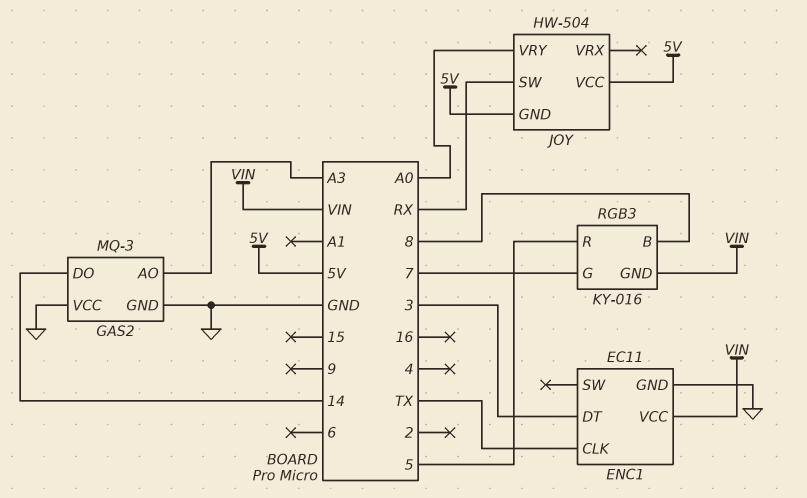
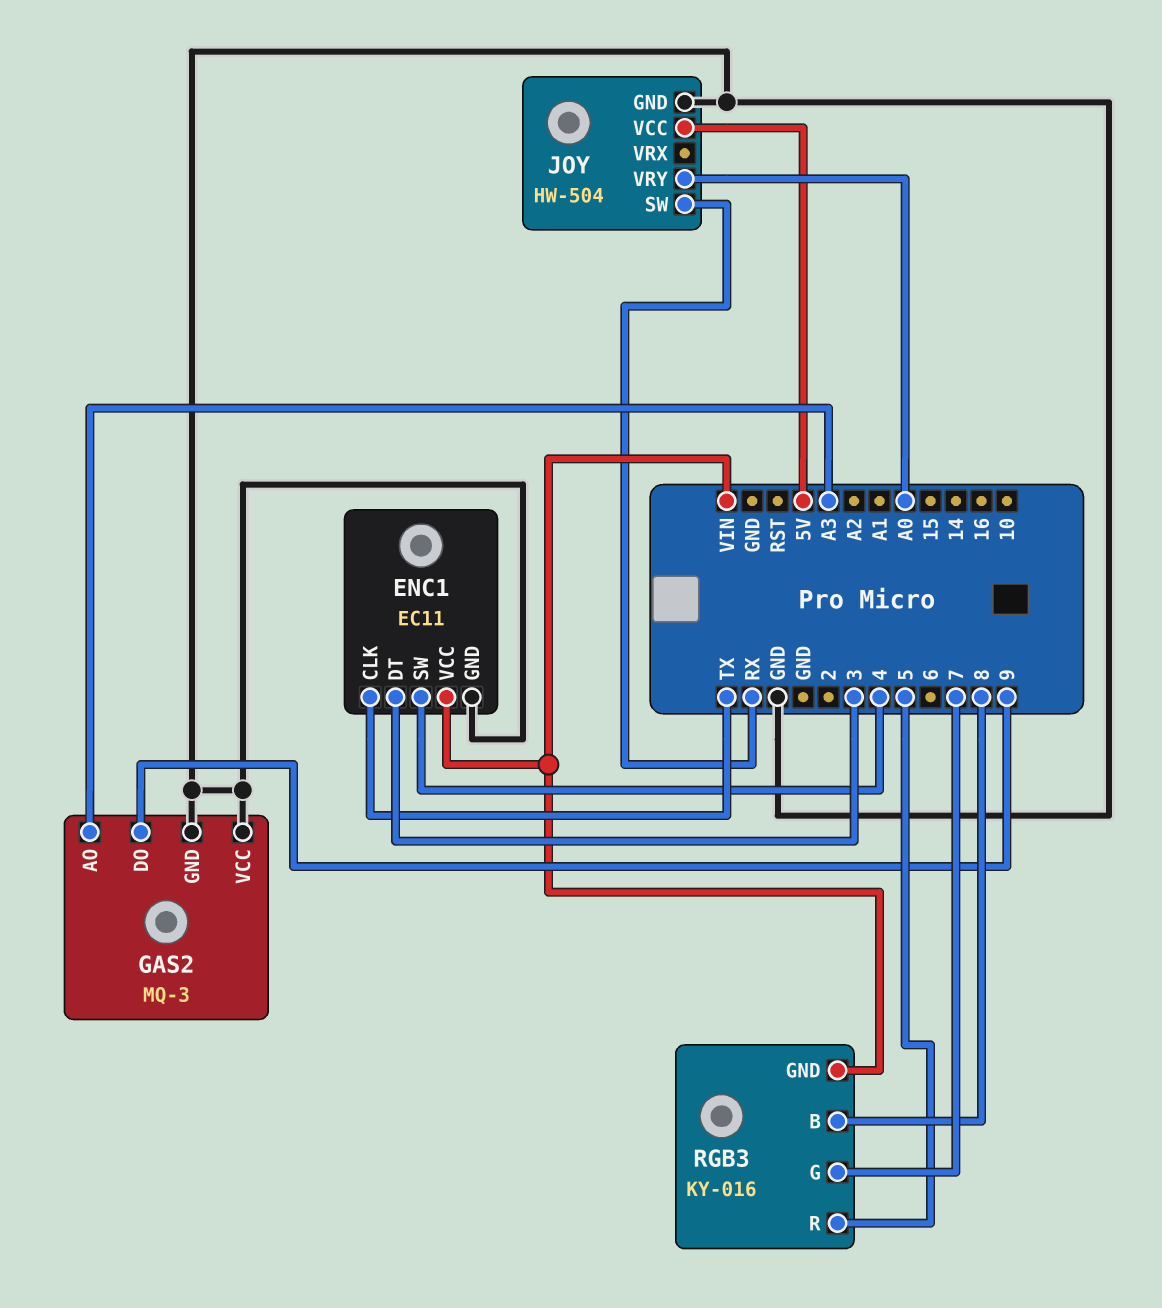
ENC1 pin SW: none -> 4
GAS2 pin DO: 14 -> 9
JOY pin GND: 5V -> GND

